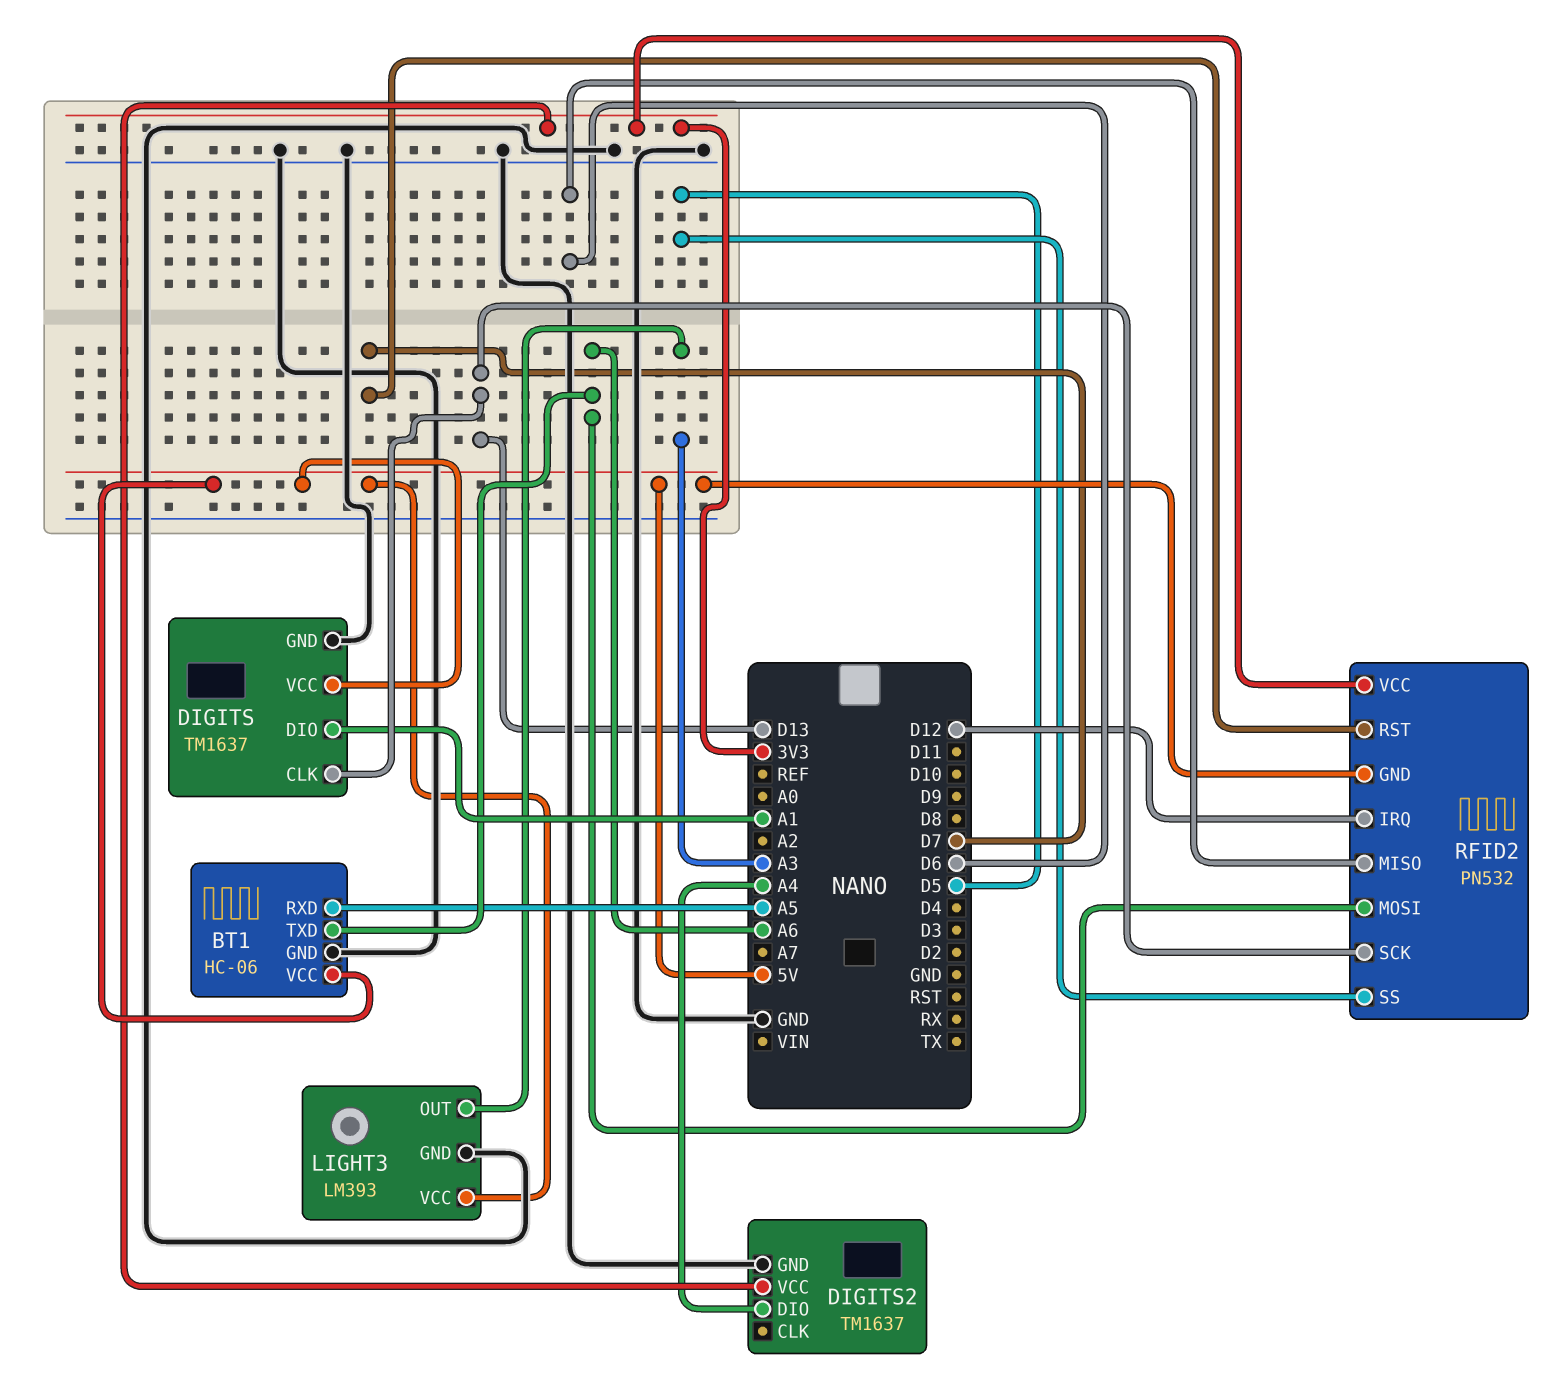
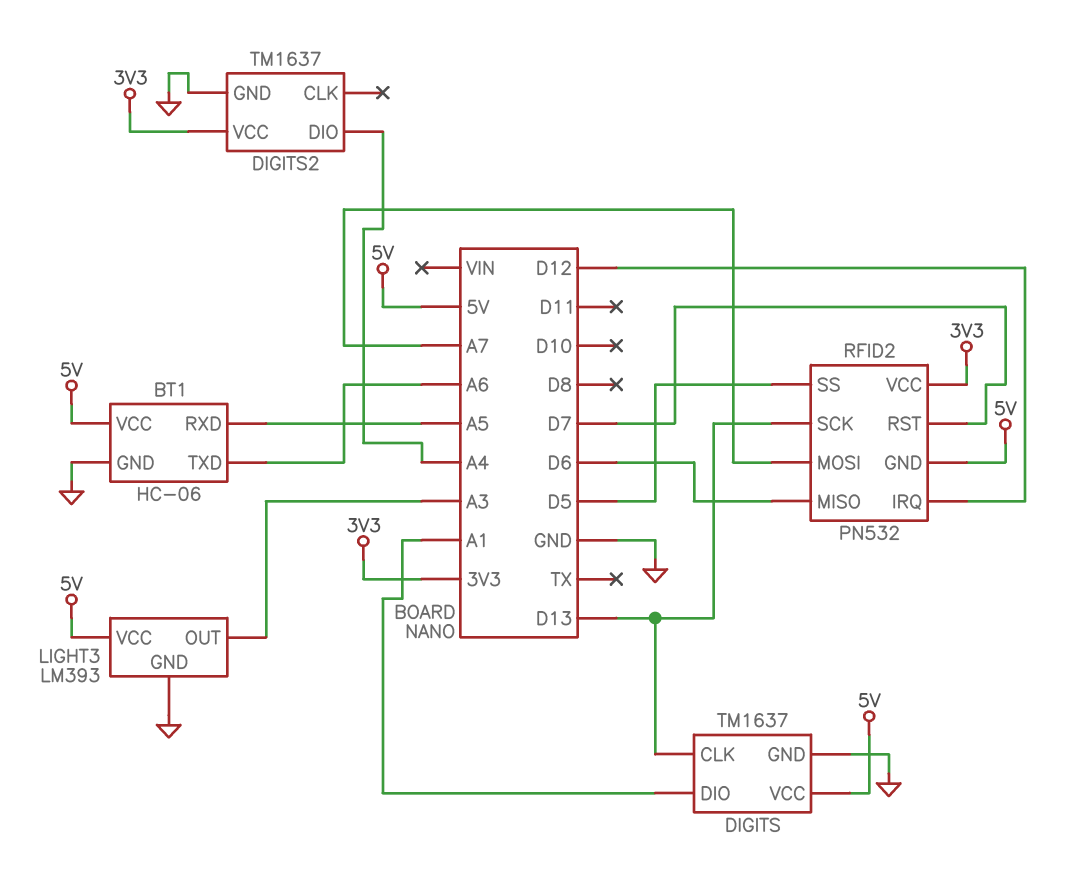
RFID2 pin MOSI: A6 -> A7

